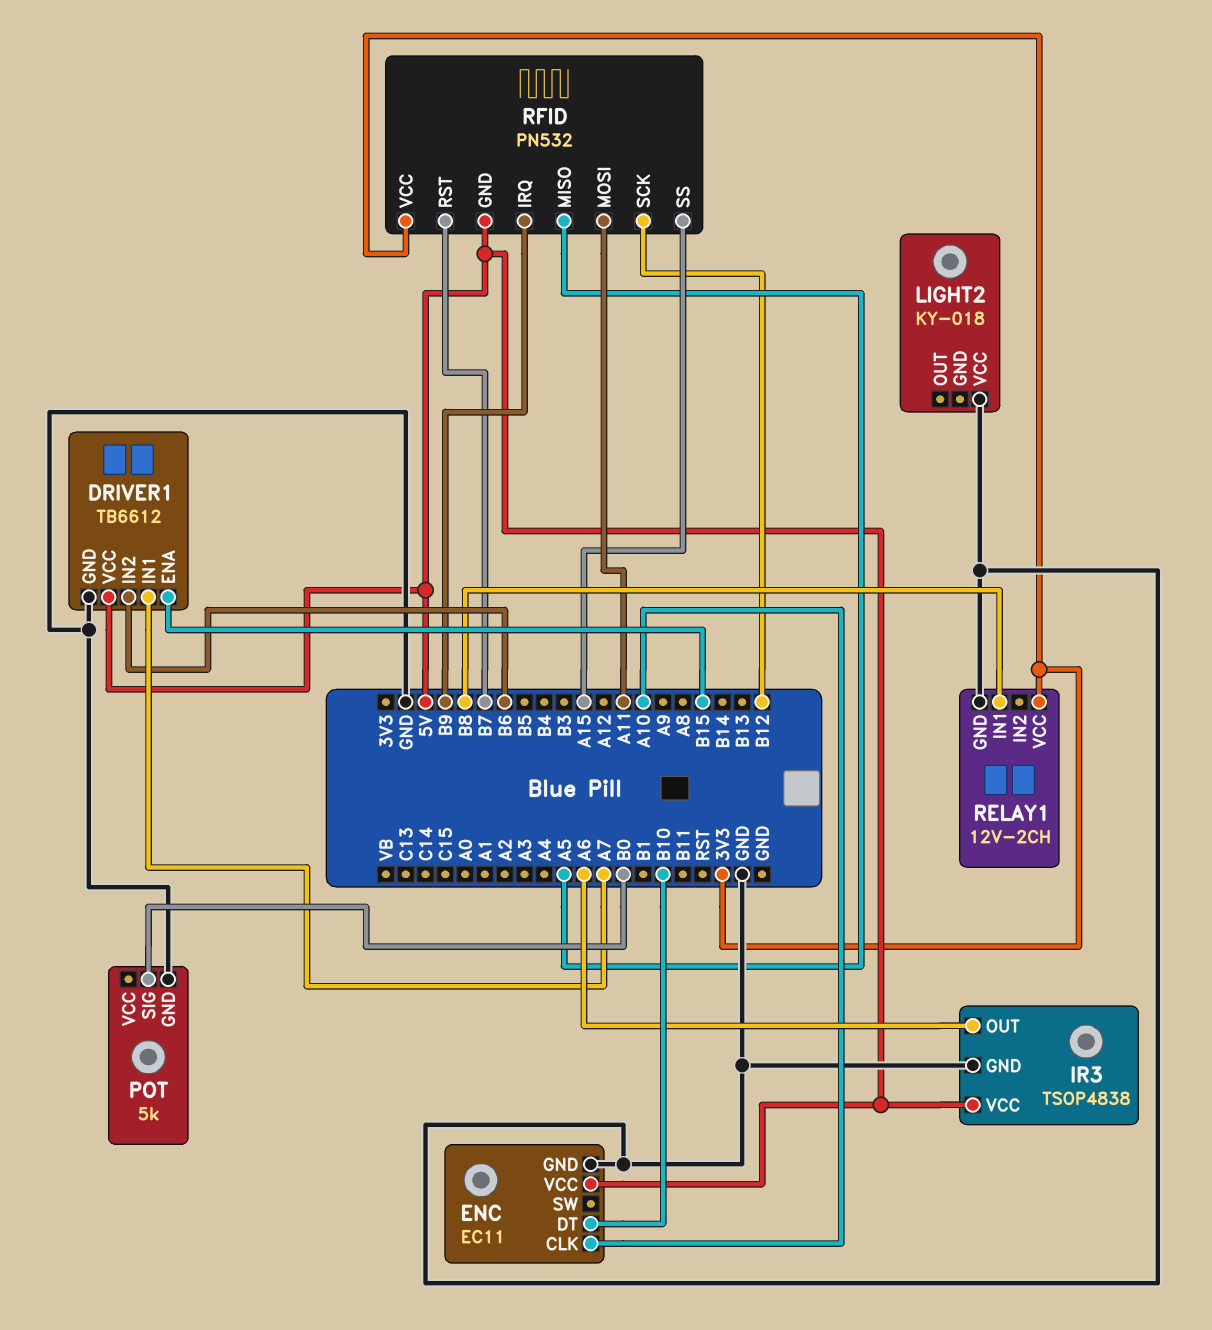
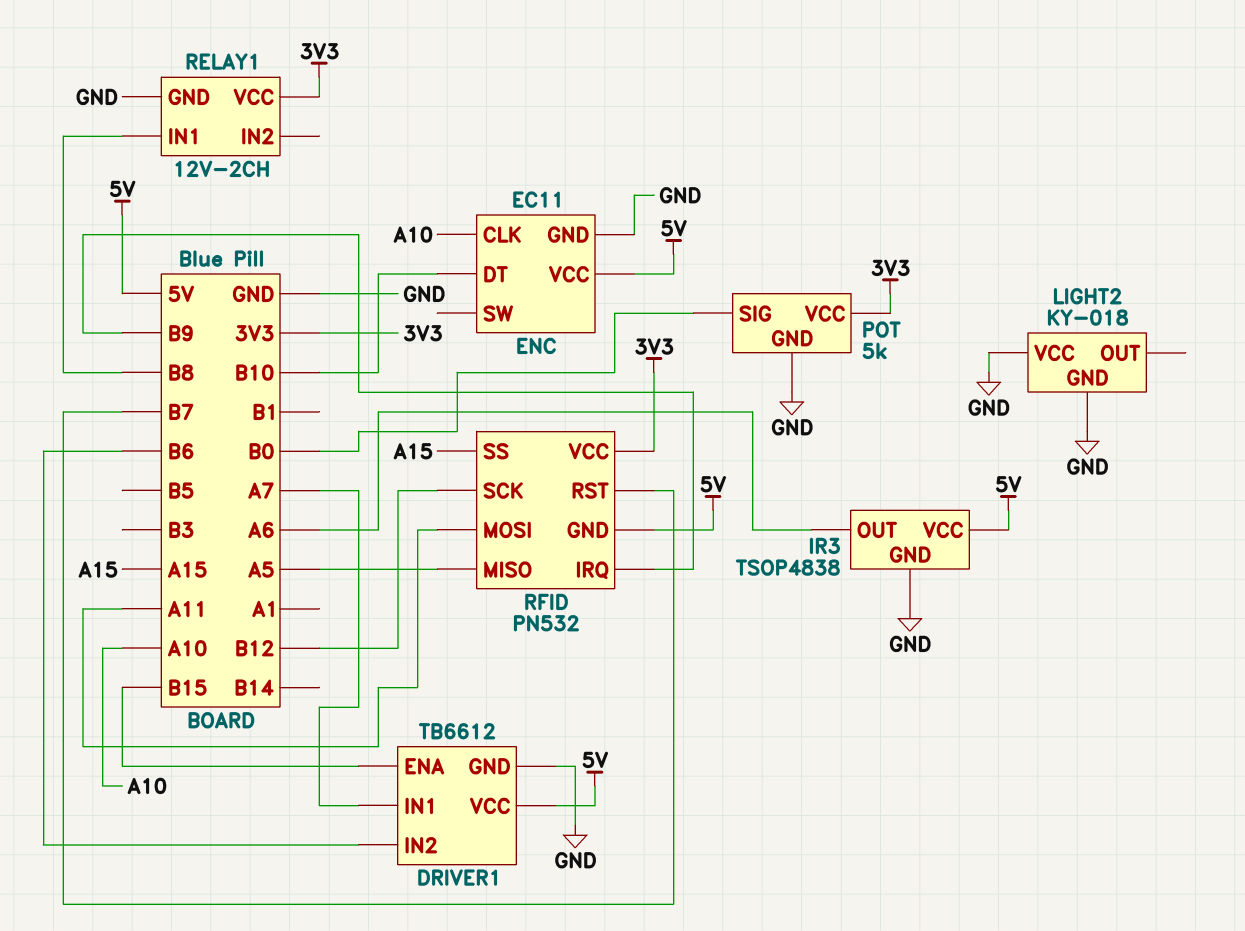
LIGHT2 pin GND: none -> GND
POT pin VCC: none -> 3V3

